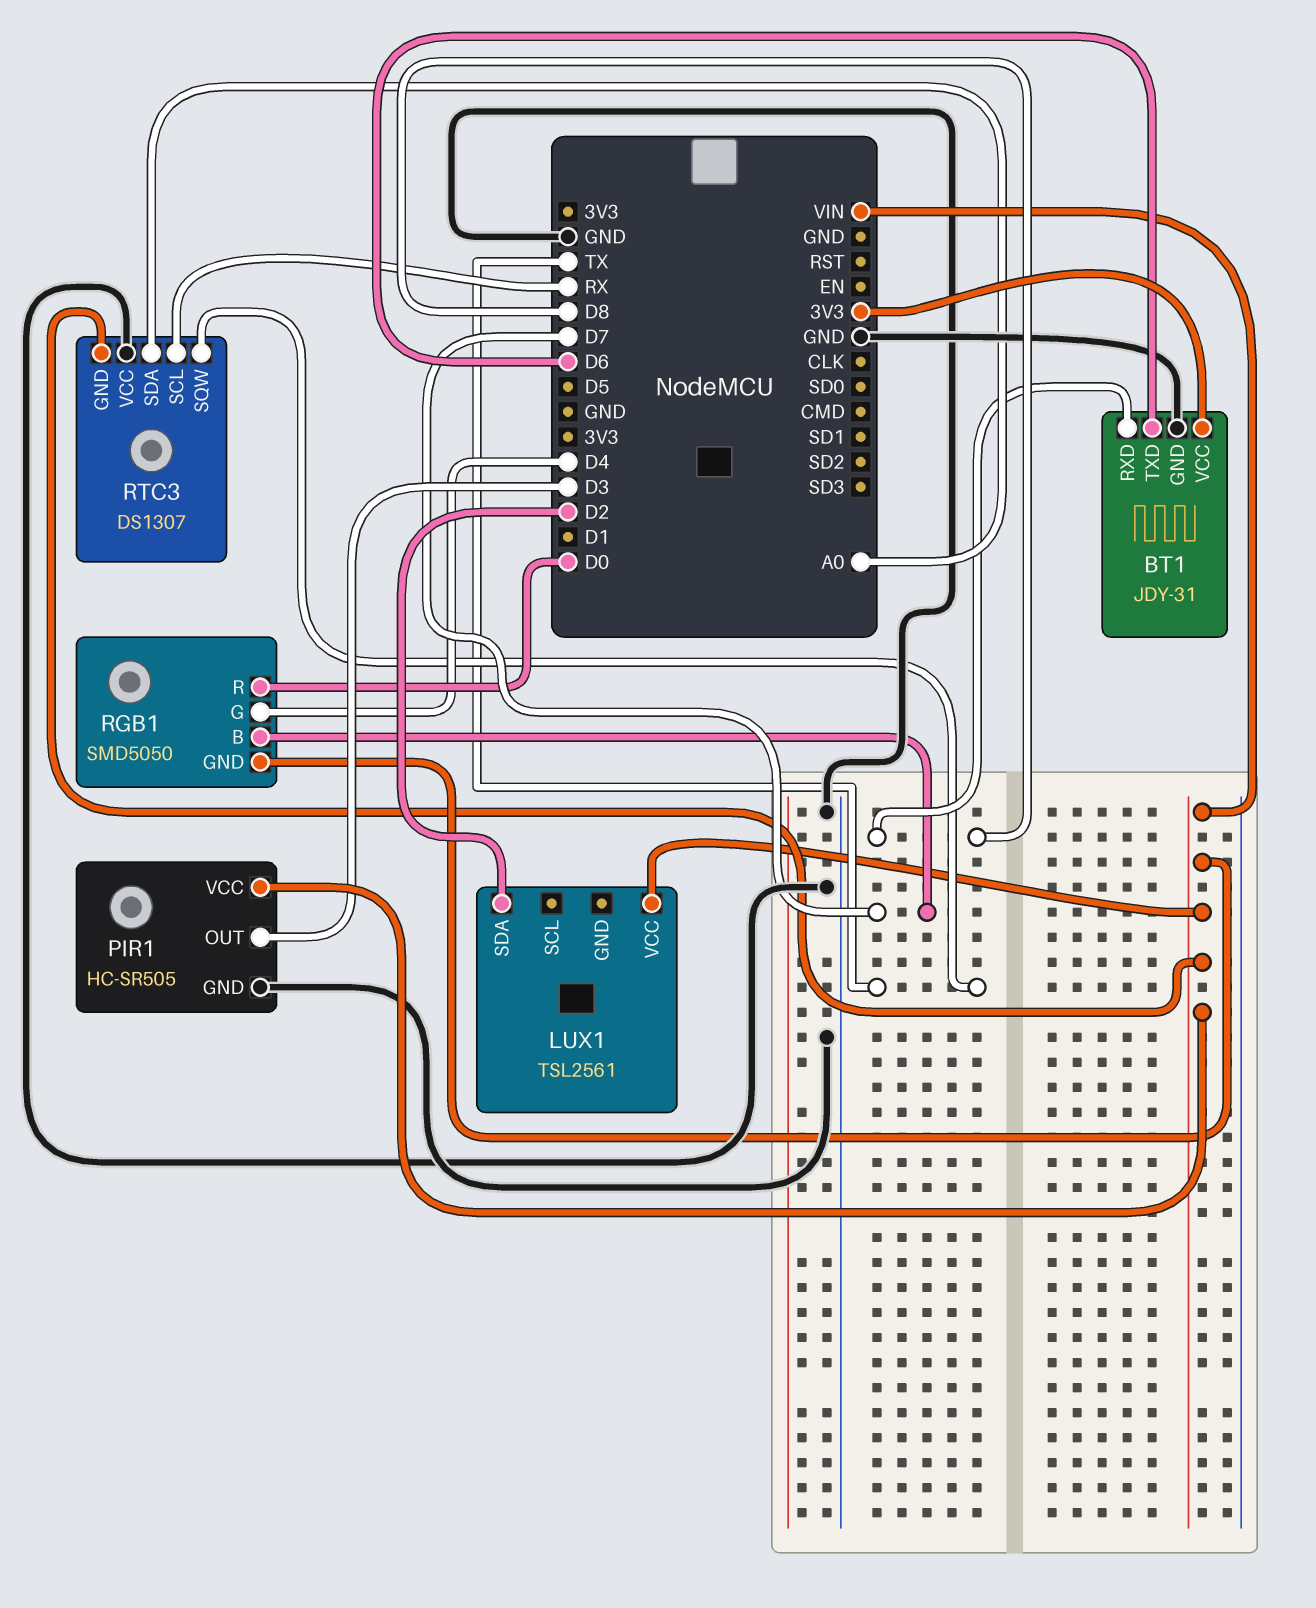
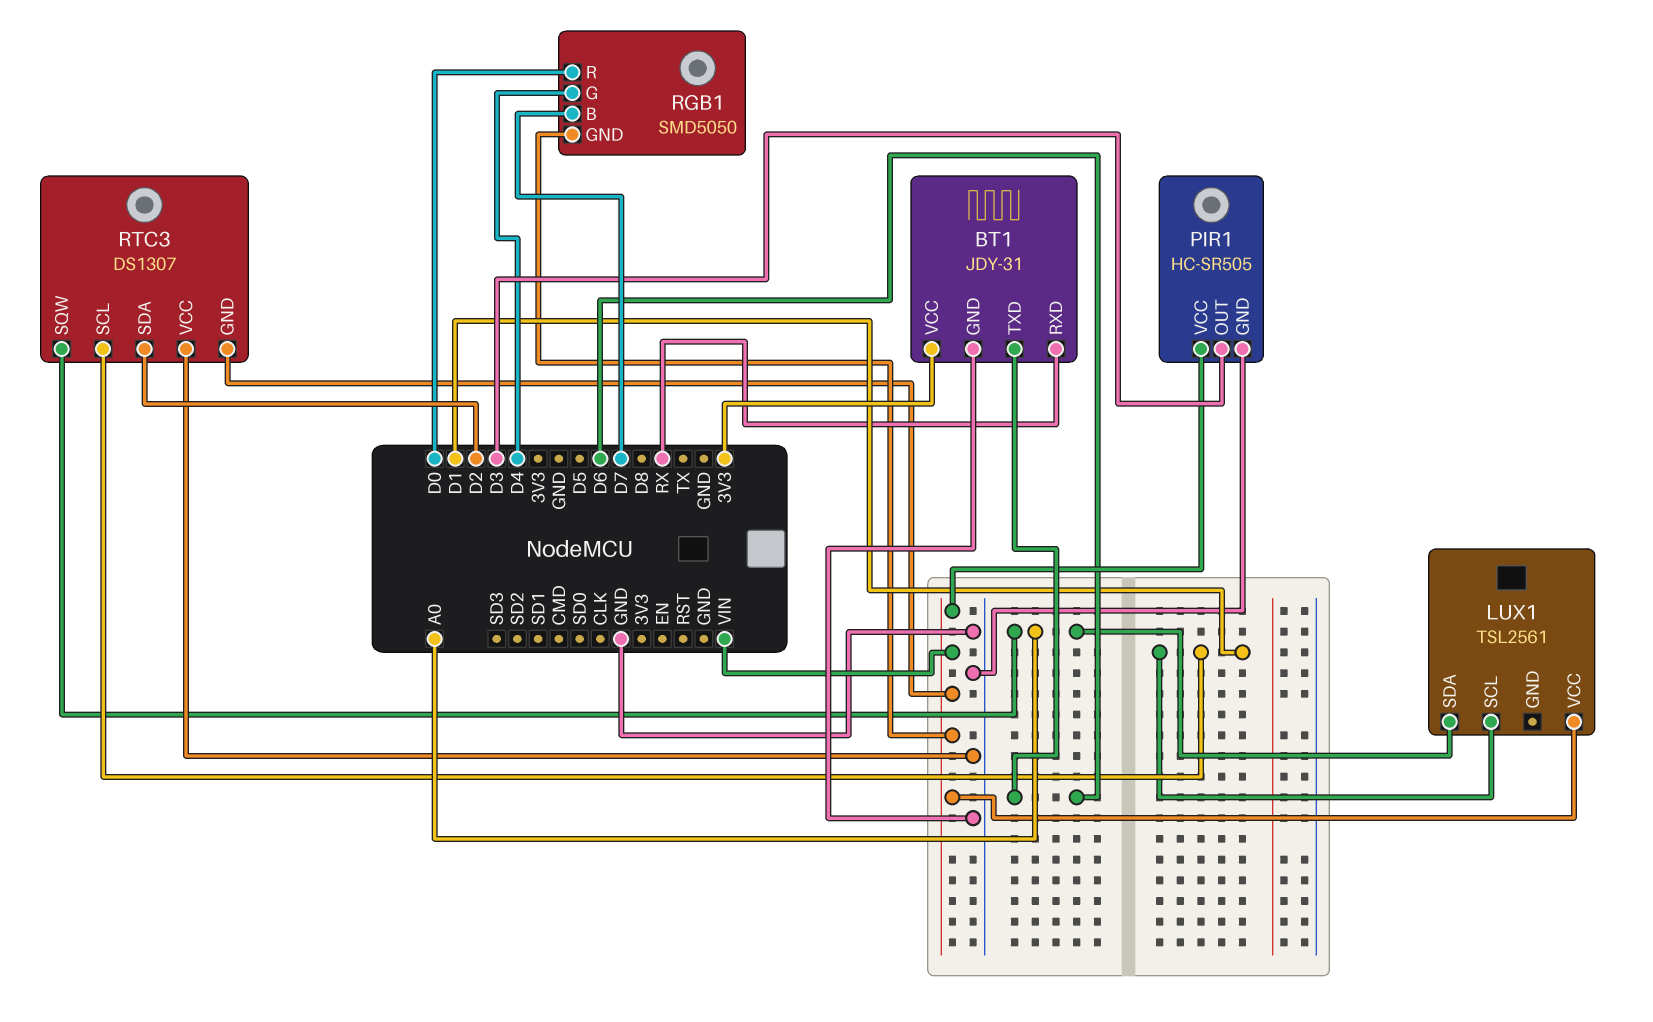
BT1 pin RXD: D8 -> RX
LUX1 pin SCL: none -> D1
LUX1 pin SDA: D2 -> A0
RTC3 pin SCL: RX -> D1
RTC3 pin SDA: A0 -> D2
RTC3 pin SQW: TX -> A0

